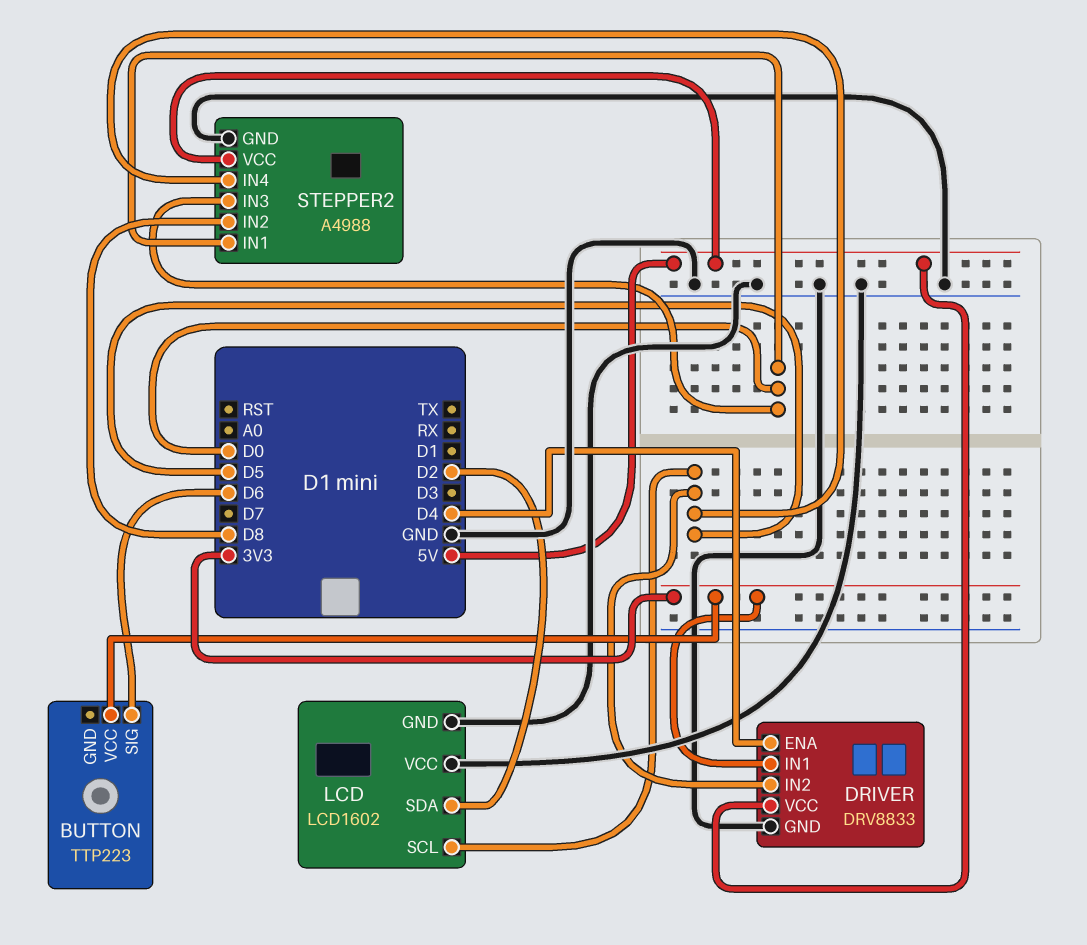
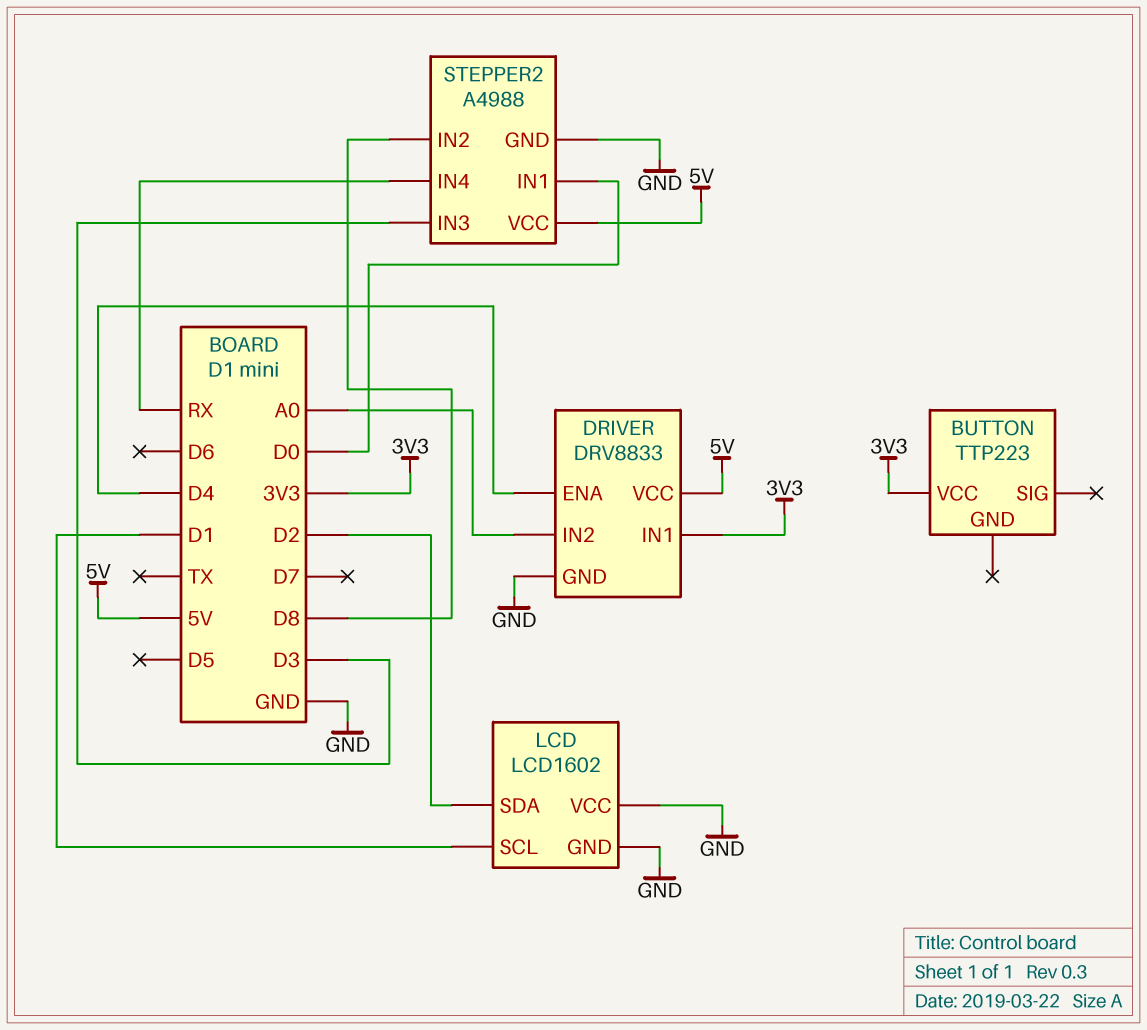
BUTTON pin SIG: D6 -> none
DRIVER pin IN2: D5 -> A0
LCD pin SCL: D5 -> D1
STEPPER2 pin IN3: D0 -> D3
STEPPER2 pin IN4: D5 -> RX

